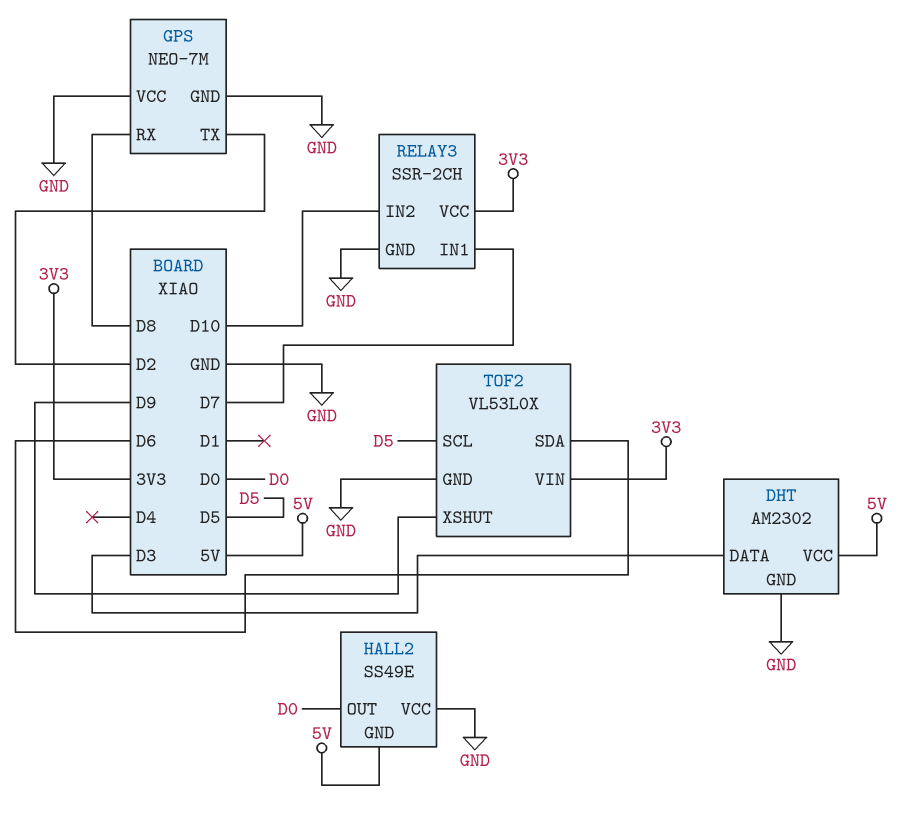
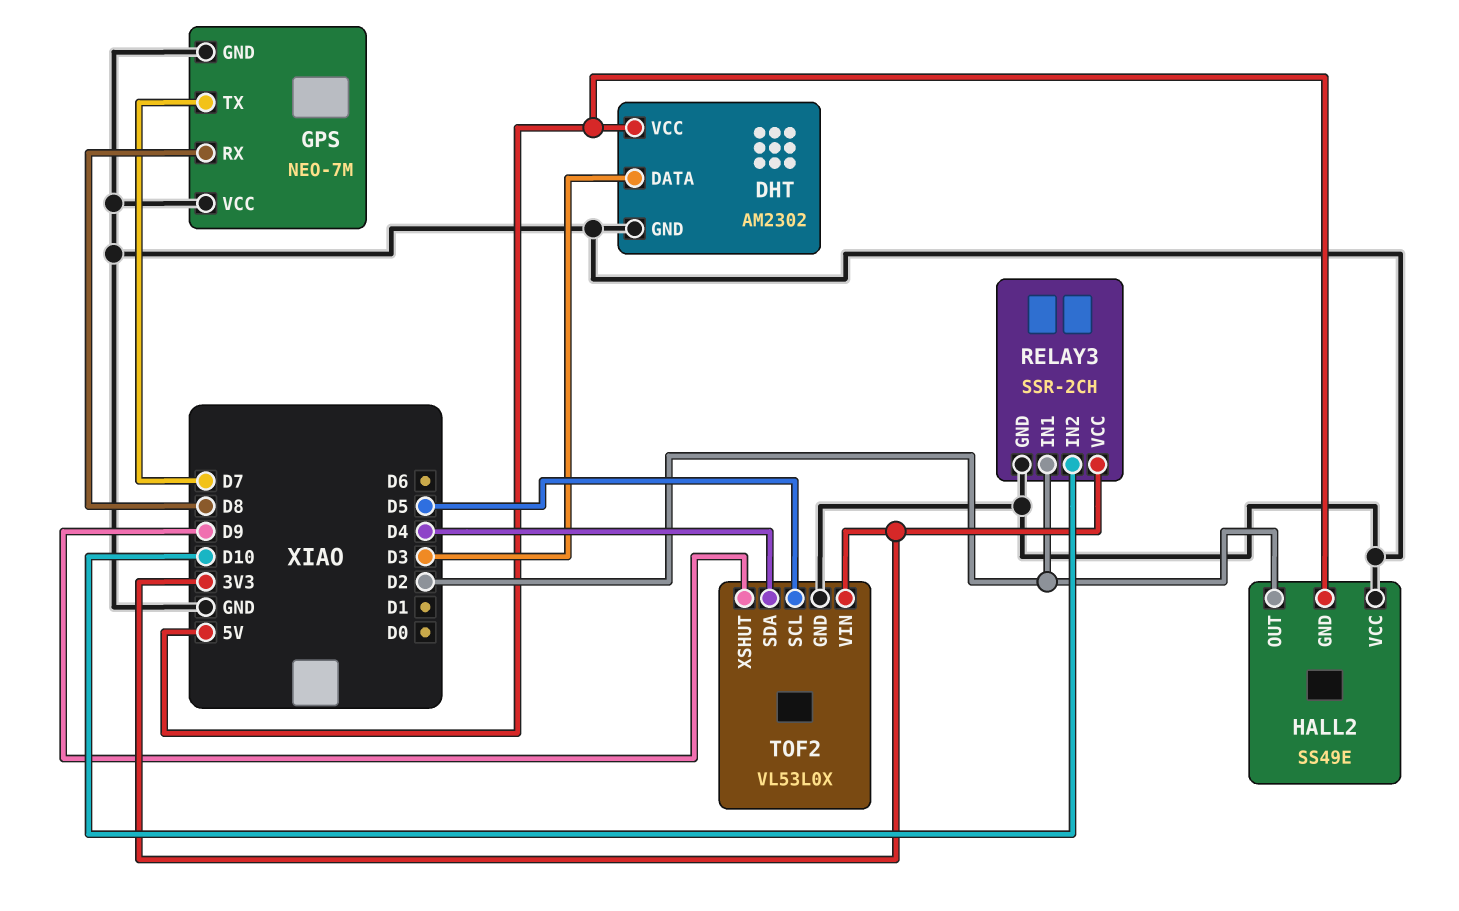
GPS pin TX: D2 -> D7
HALL2 pin OUT: D0 -> D2
RELAY3 pin IN1: D7 -> D2
TOF2 pin SDA: D6 -> D4

